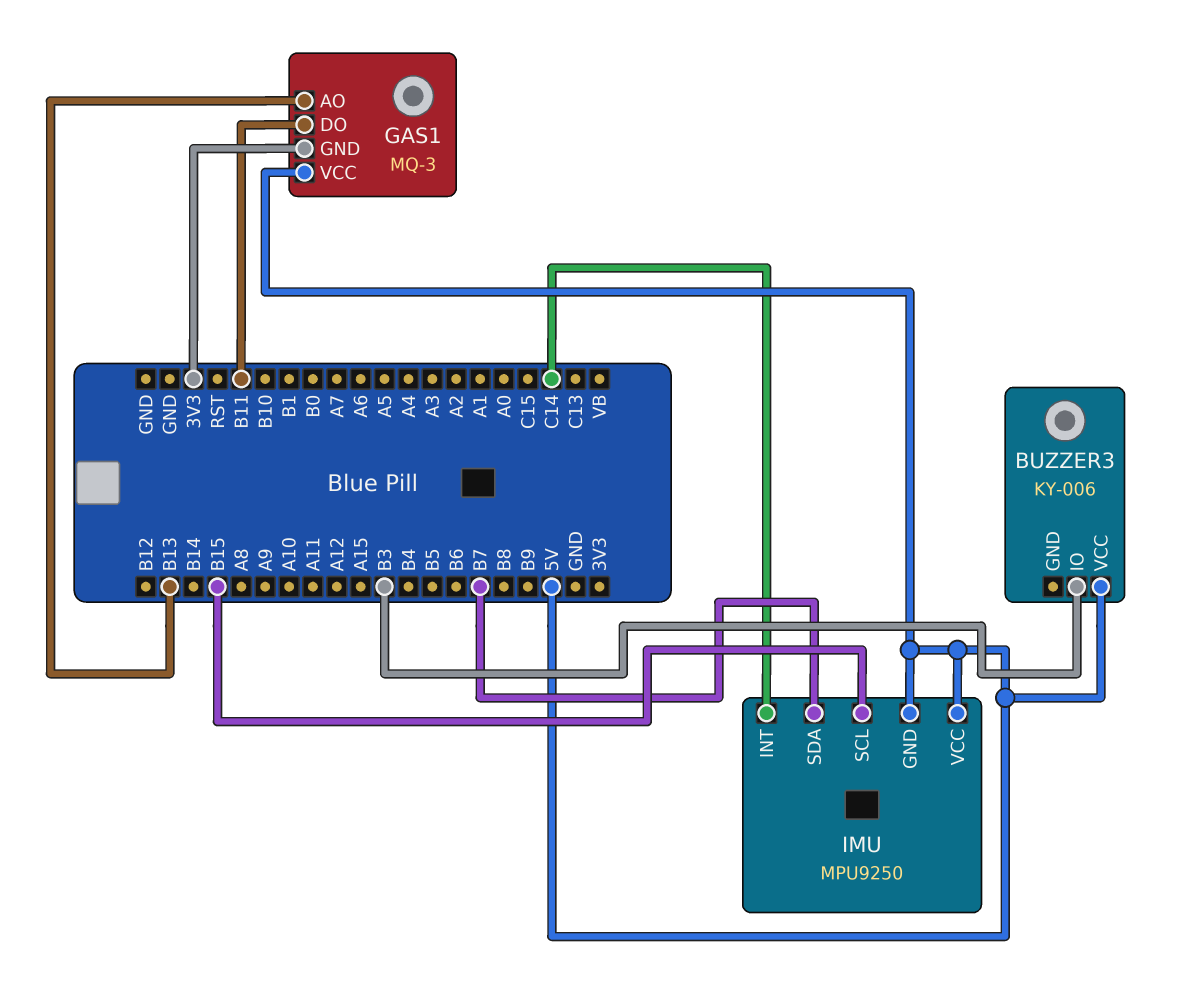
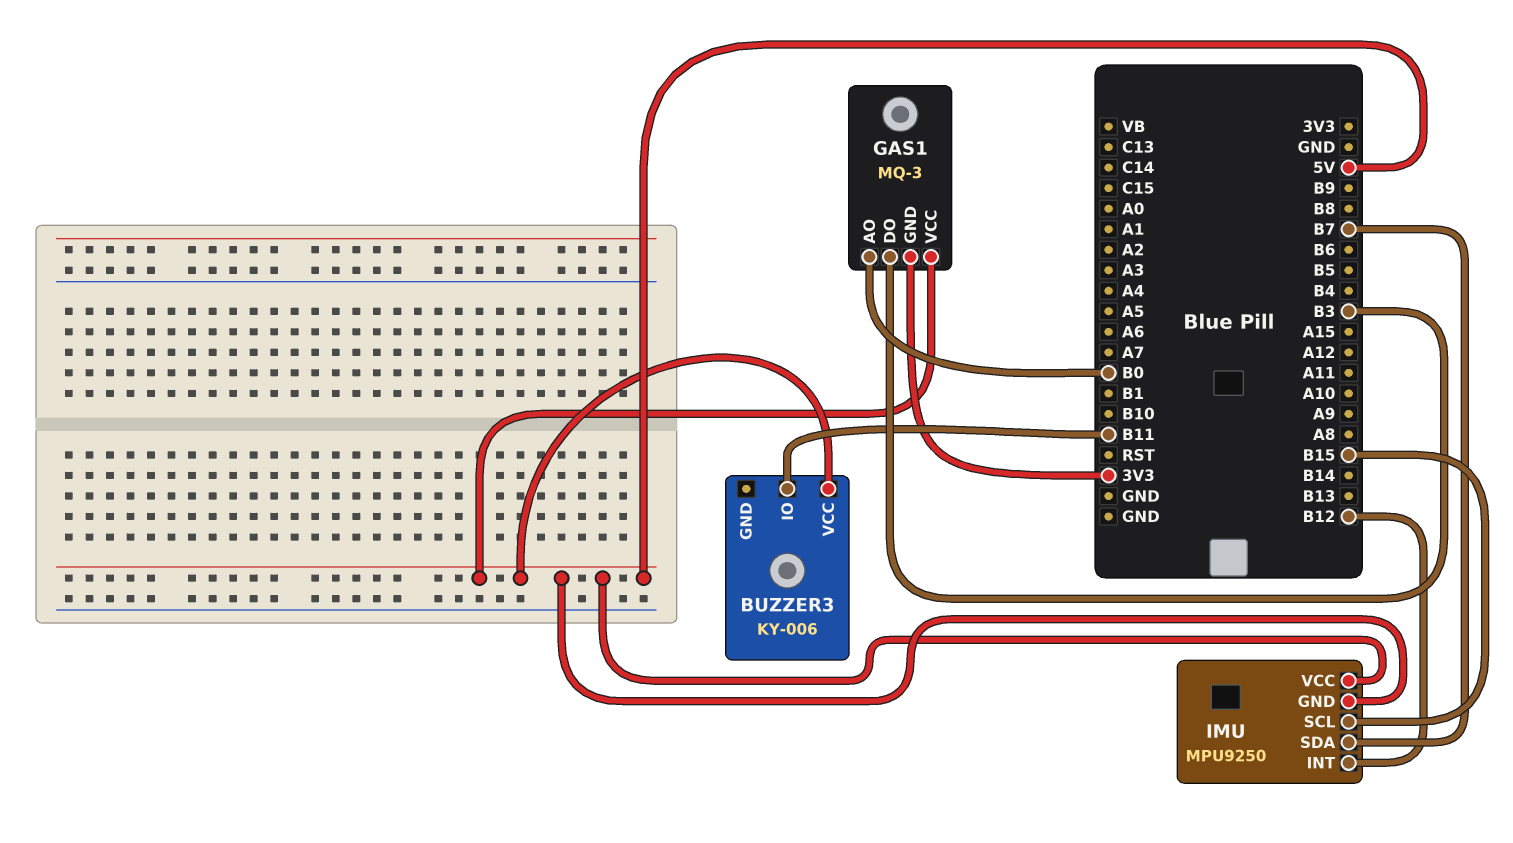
BUZZER3 pin IO: B3 -> B11
GAS1 pin AO: B13 -> B0
GAS1 pin DO: B11 -> B3
IMU pin INT: C14 -> B12

